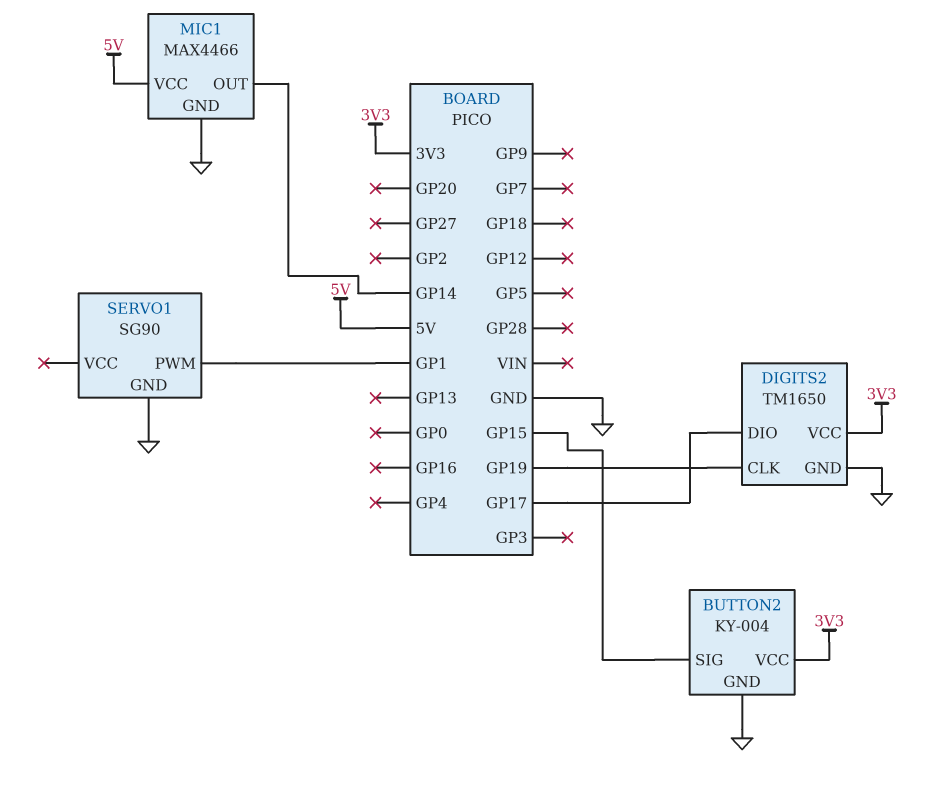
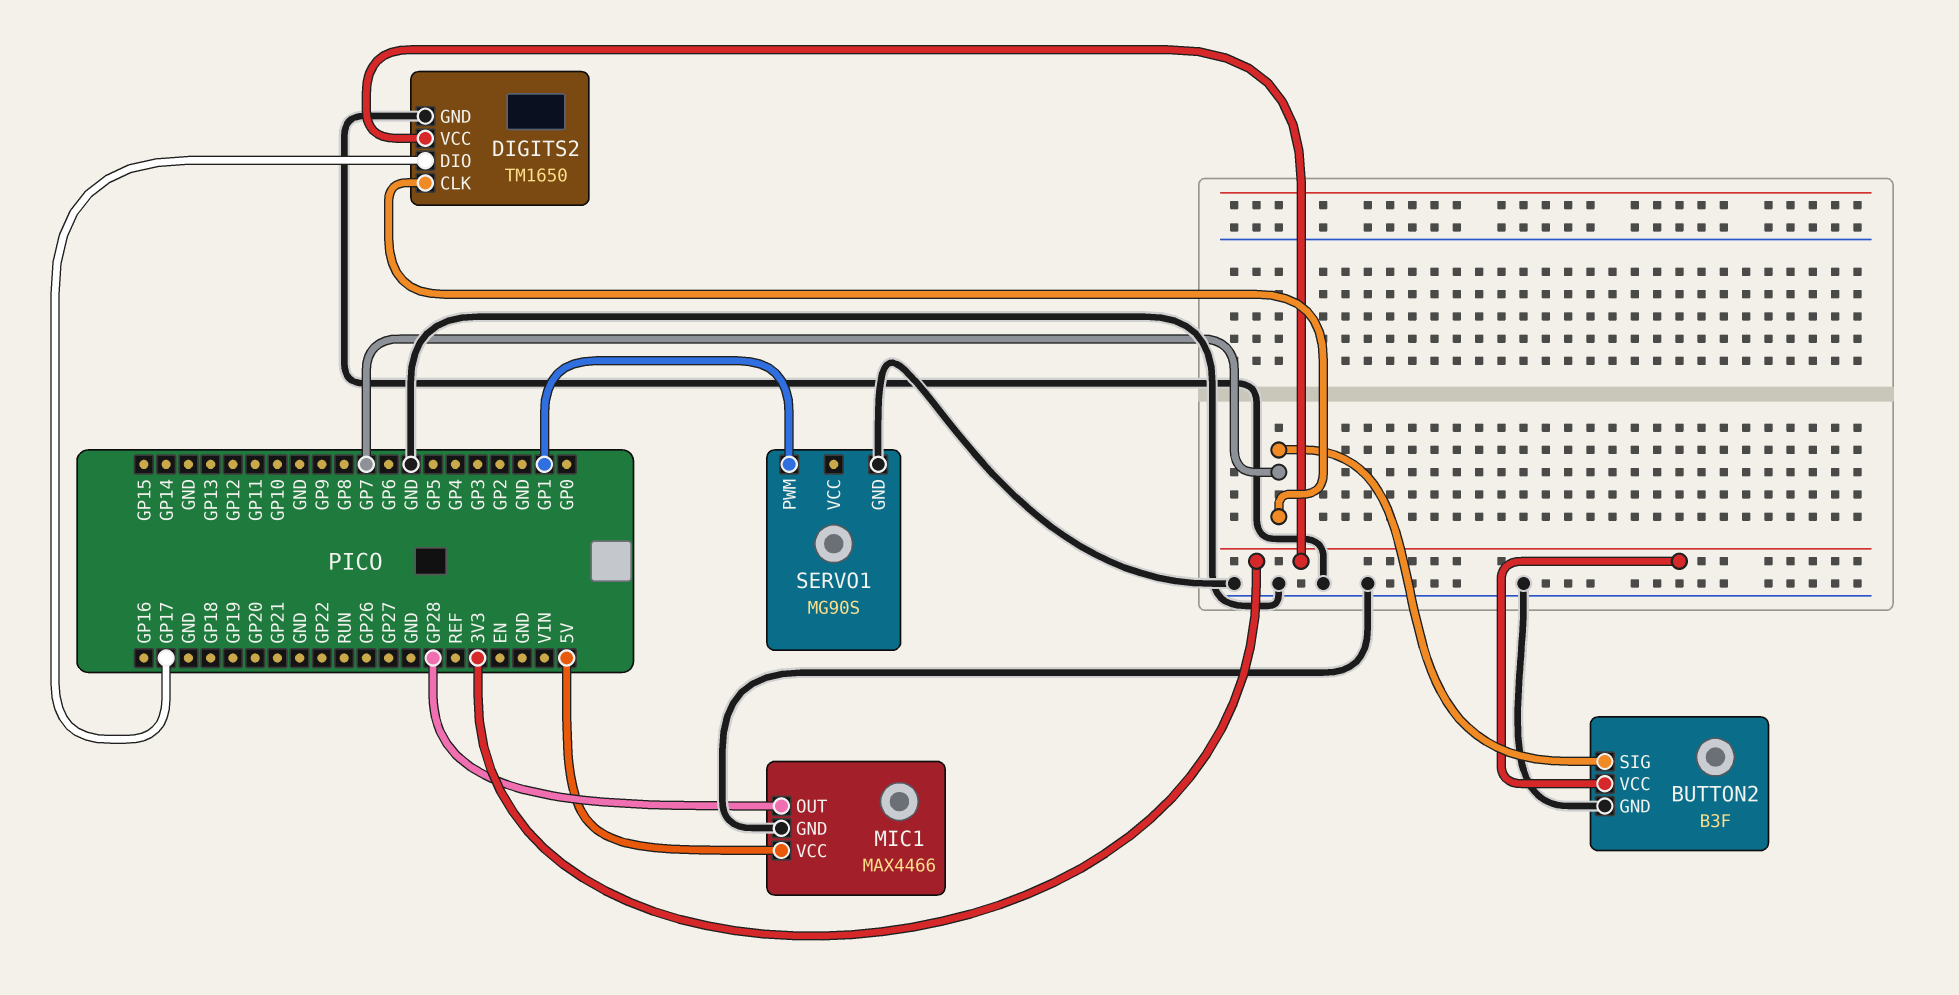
BUTTON2: KY-004 -> B3F
BUTTON2 pin SIG: GP15 -> GP7
DIGITS2 pin CLK: GP19 -> GP7
MIC1 pin OUT: GP14 -> GP28
SERVO1: SG90 -> MG90S

